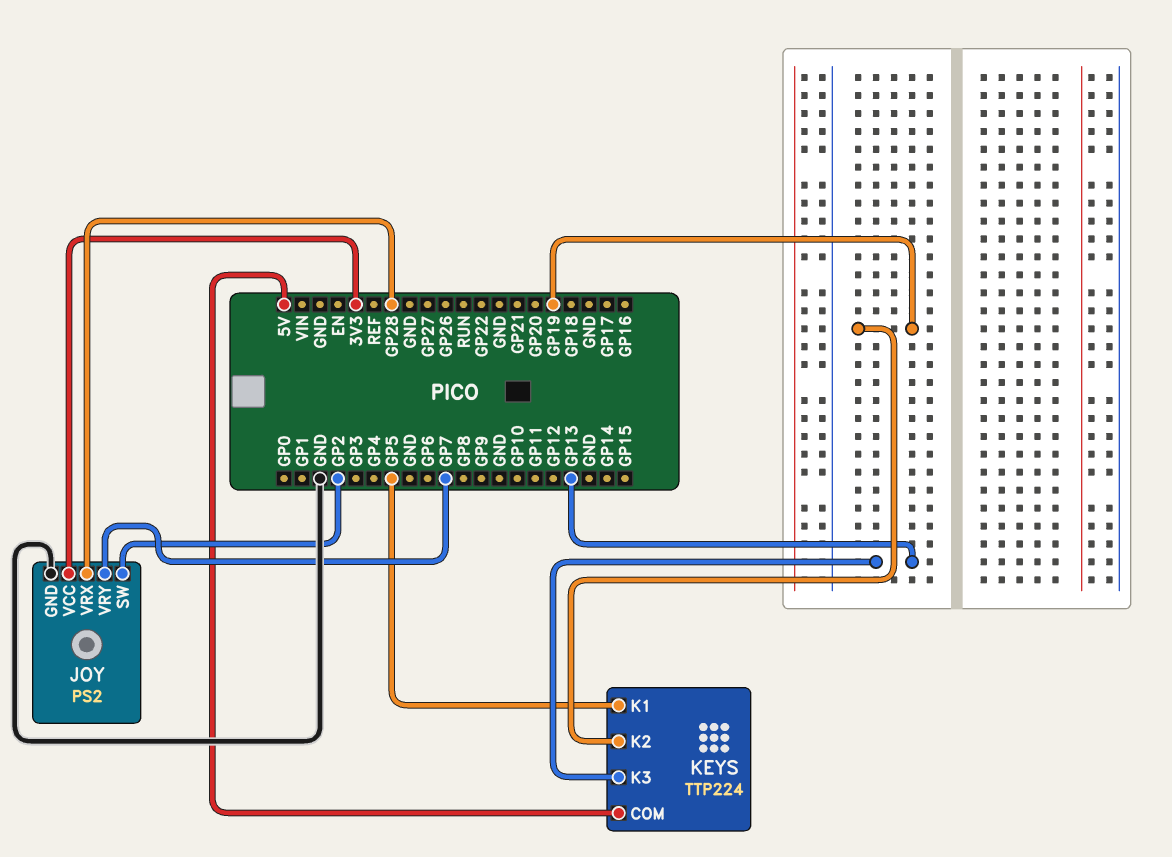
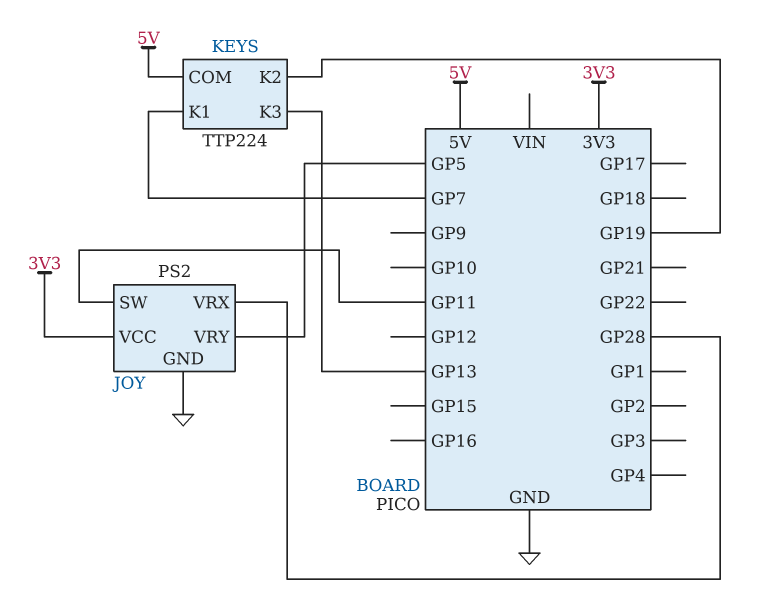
JOY pin SW: GP2 -> GP11
JOY pin VRY: GP7 -> GP5
KEYS pin K1: GP5 -> GP7

